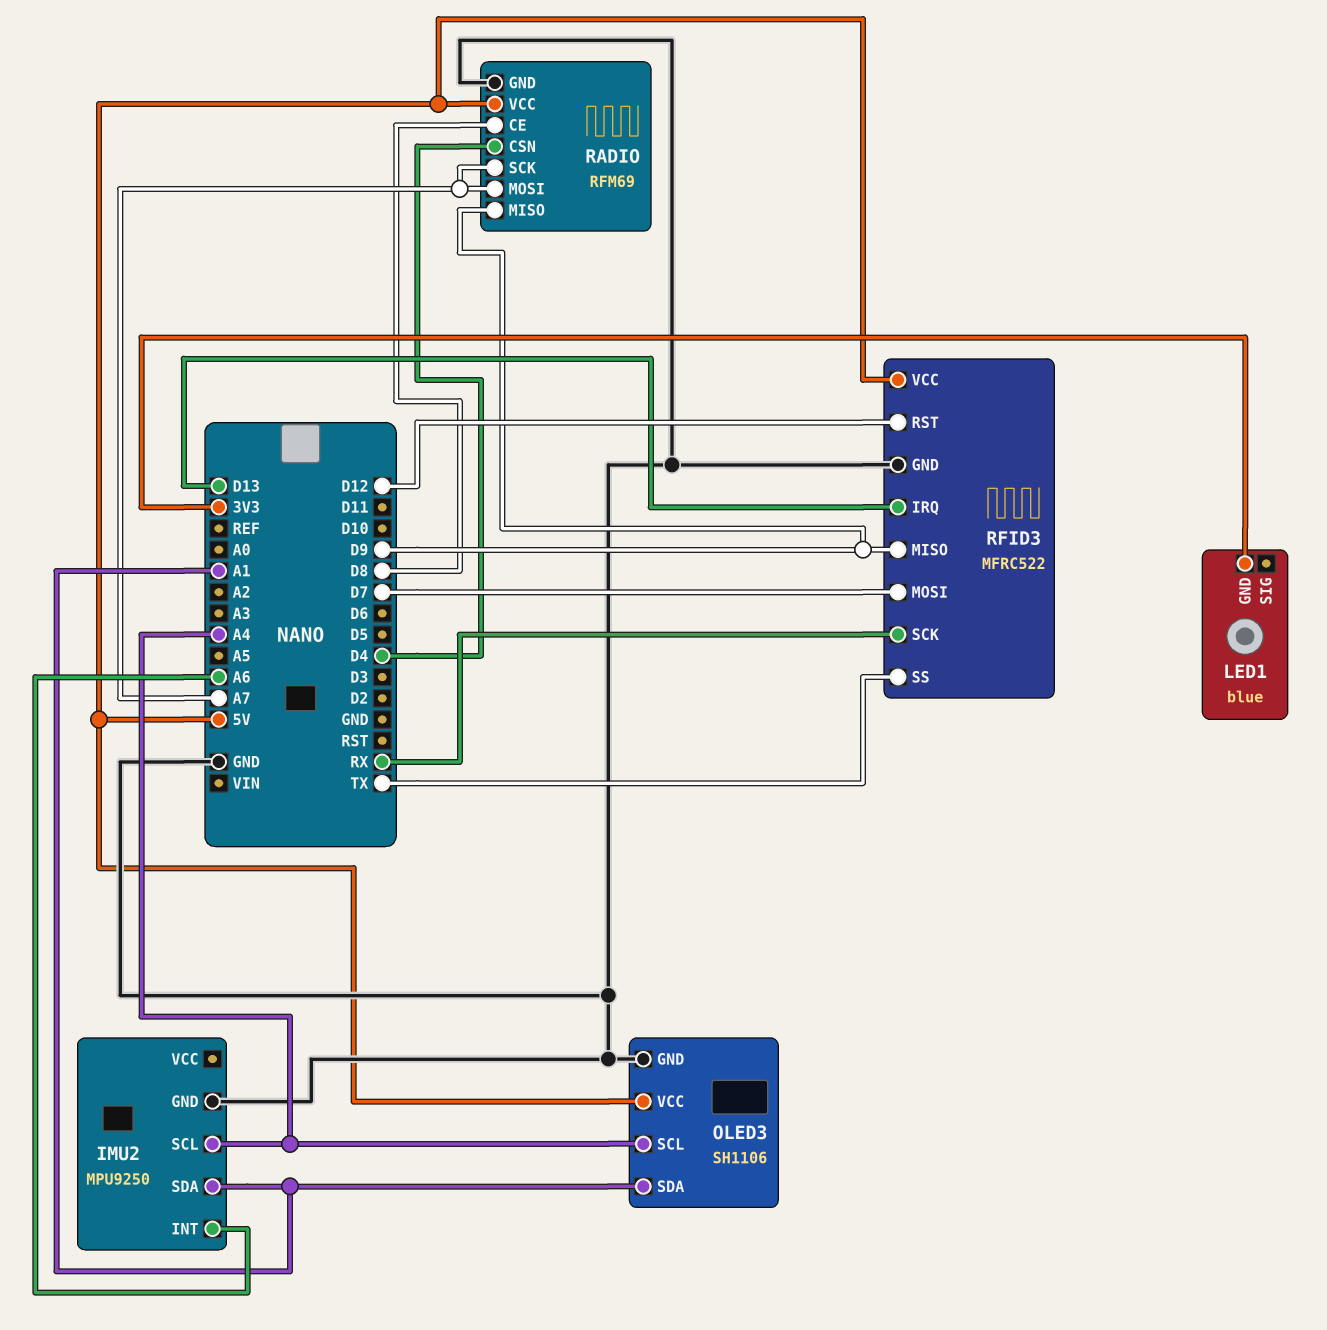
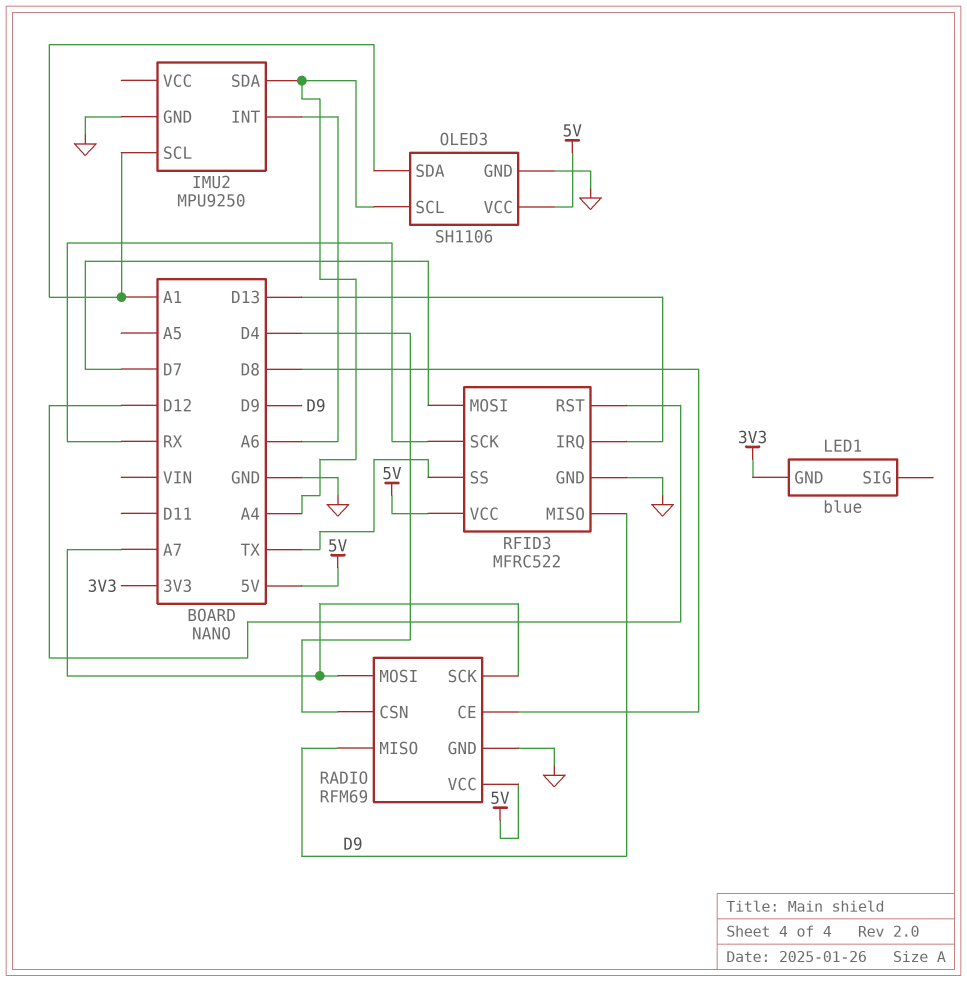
IMU2 pin SCL: A4 -> A1
IMU2 pin SDA: A1 -> A4

